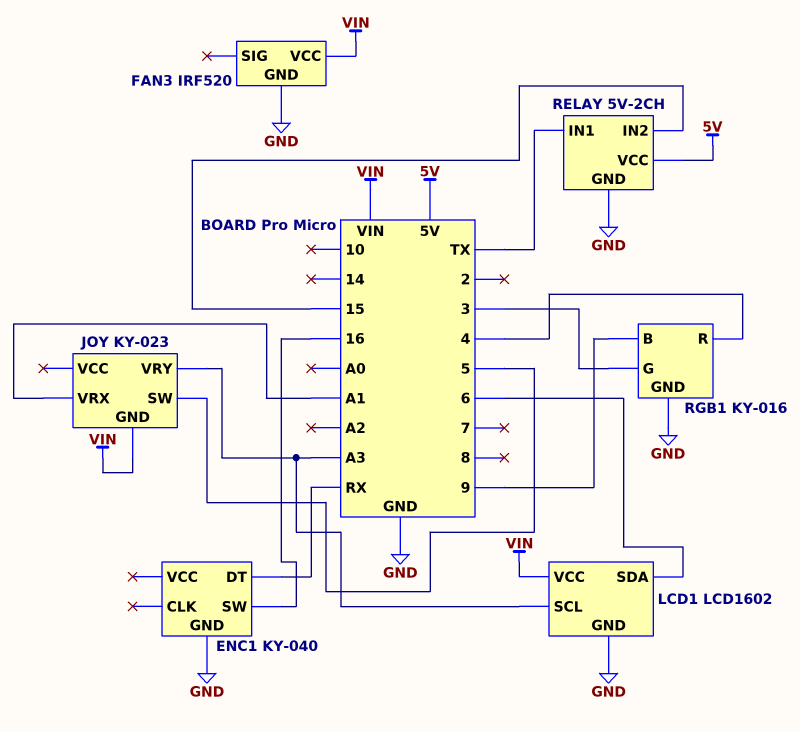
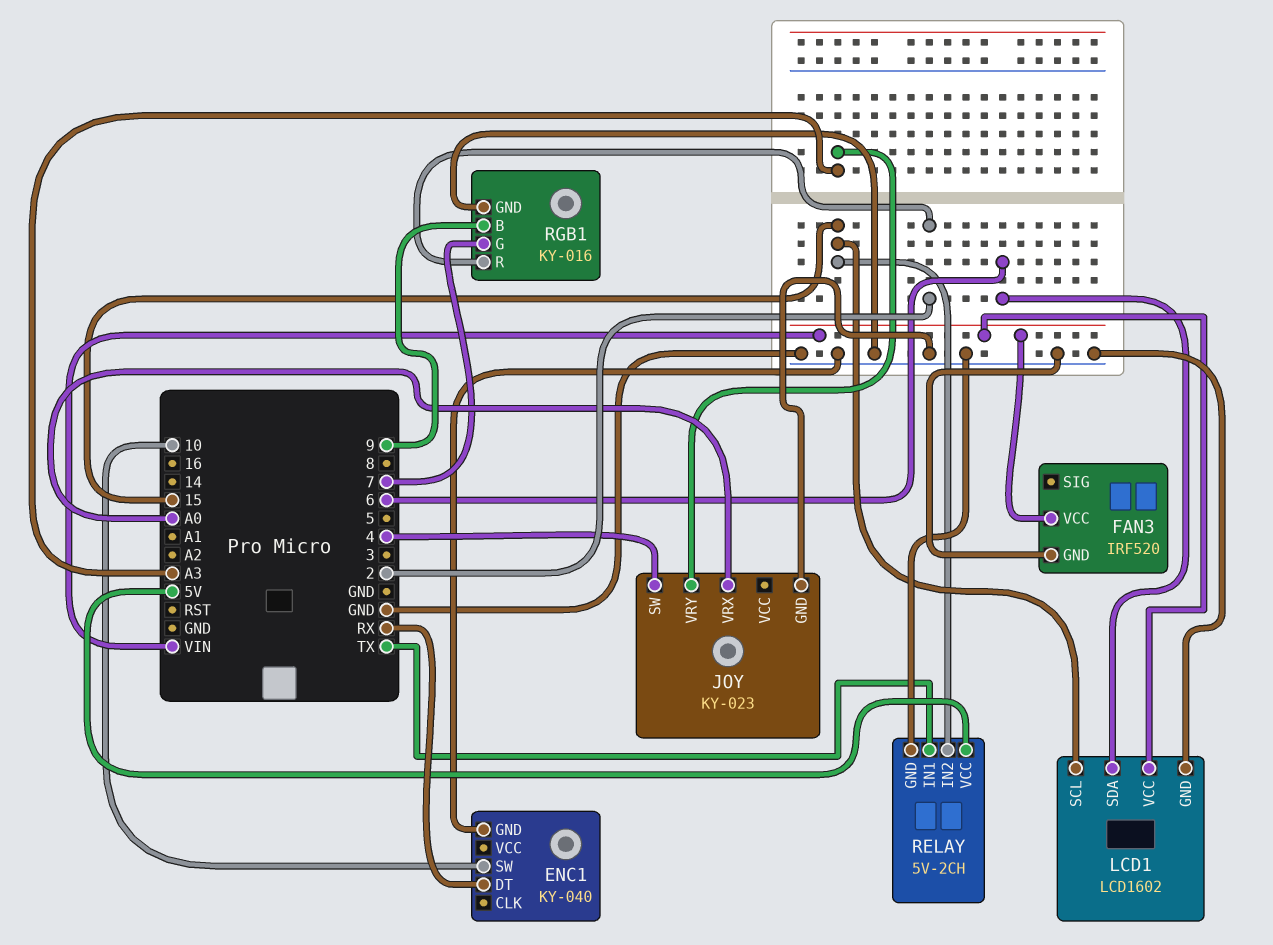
ENC1 pin SW: 16 -> 10
JOY pin GND: VIN -> GND
JOY pin SW: 5 -> 4
JOY pin VRX: A1 -> A0
LCD1 pin SCL: A3 -> 15
RGB1 pin G: 3 -> 7
RGB1 pin R: 4 -> 2

